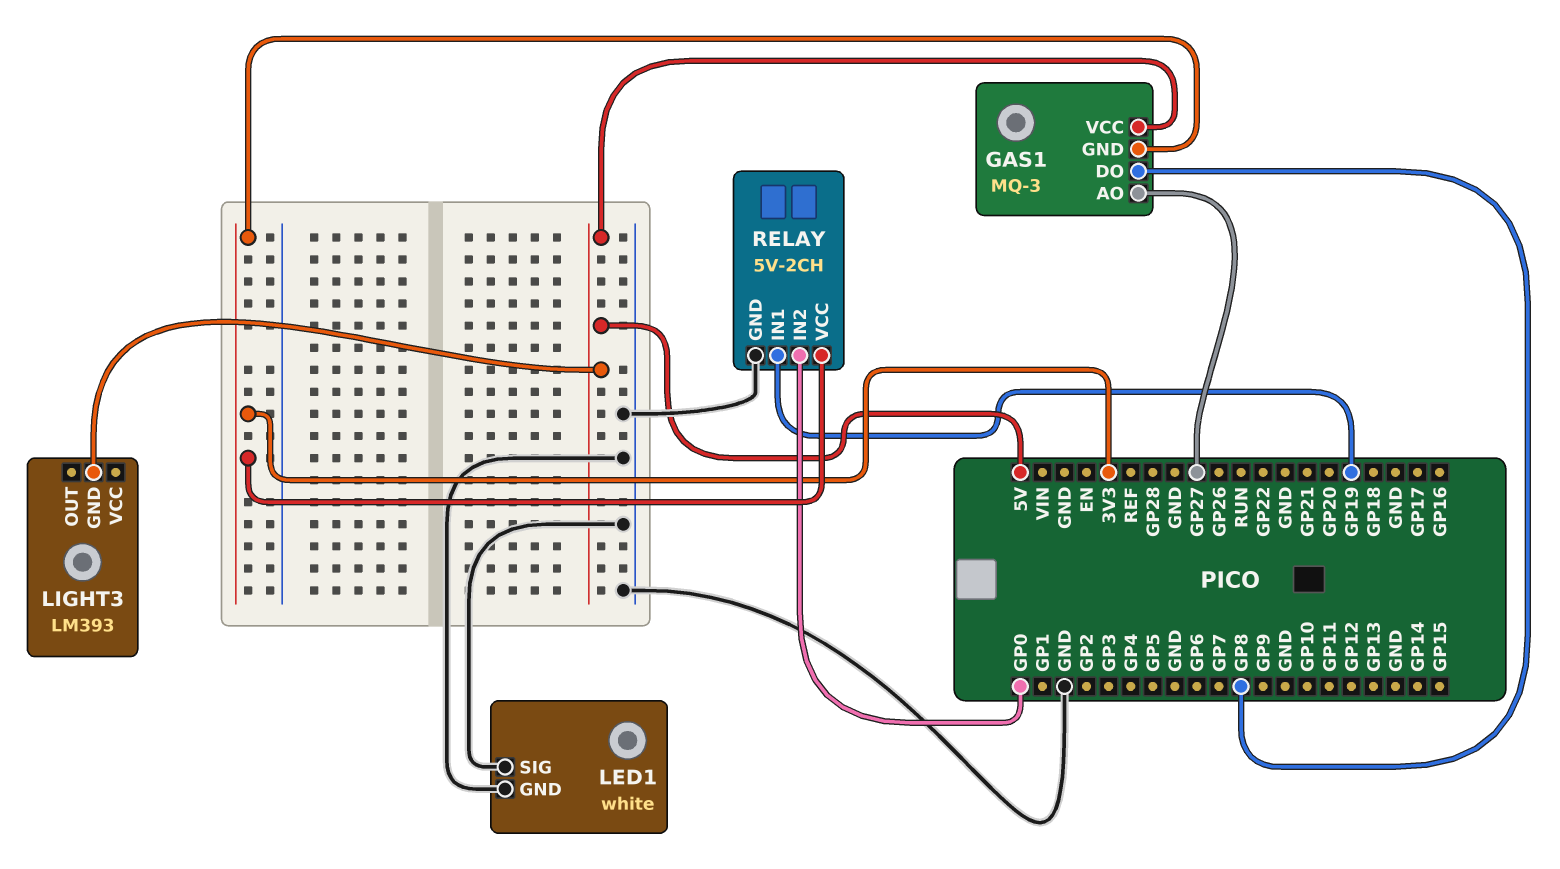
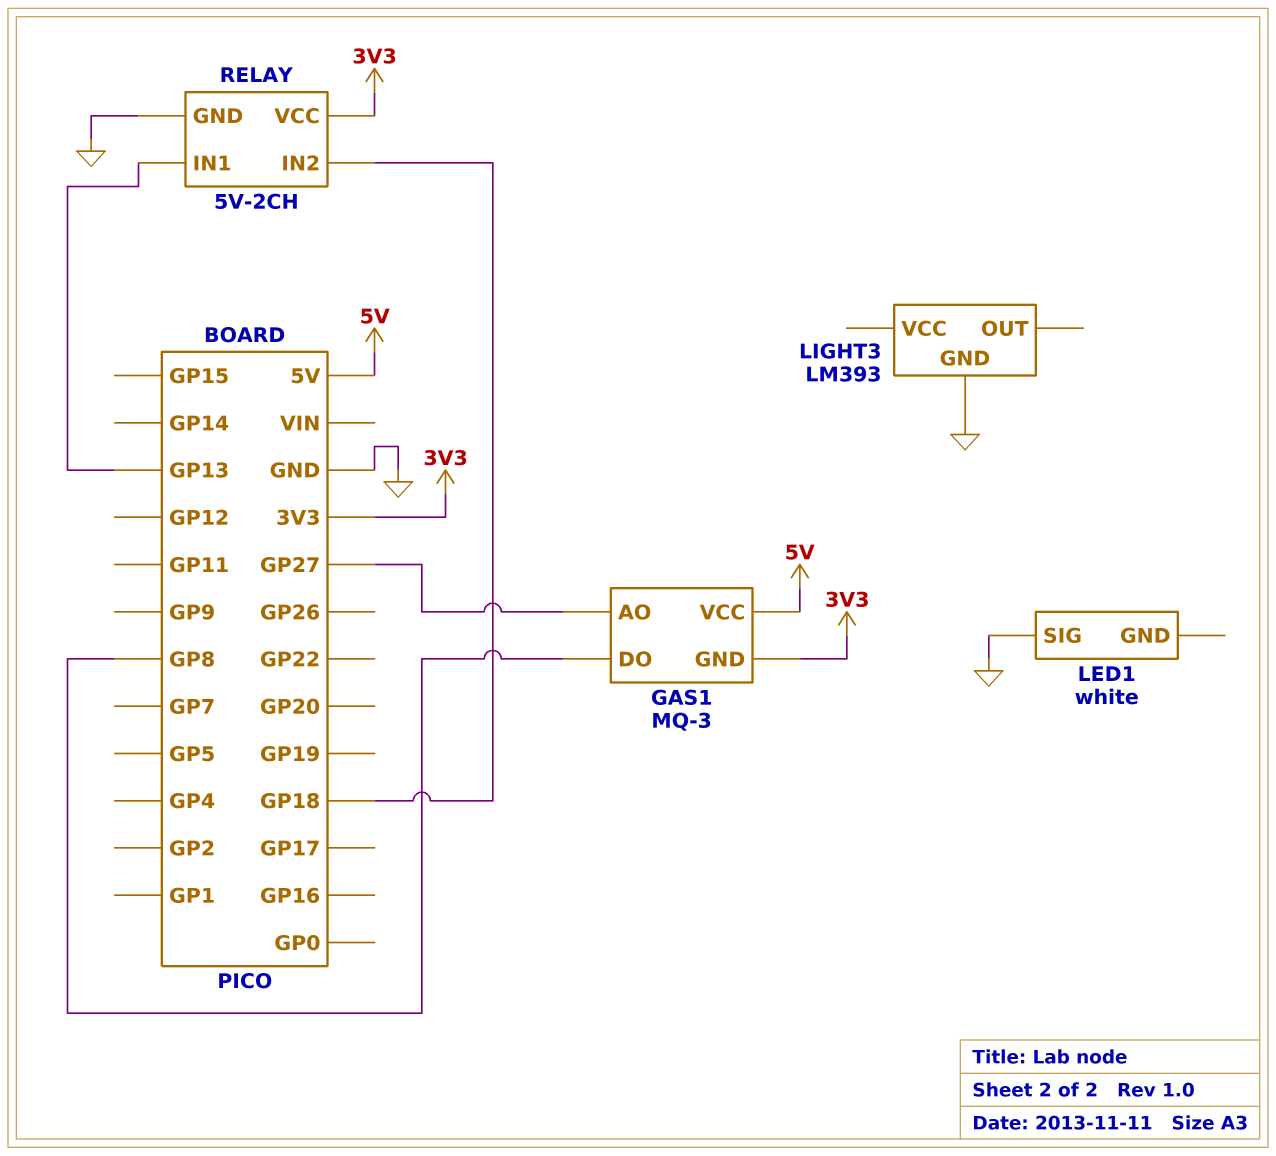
LED1 pin GND: GND -> none
LIGHT3 pin GND: 5V -> GND
RELAY pin IN1: GP19 -> GP13
RELAY pin IN2: GP0 -> GP18

